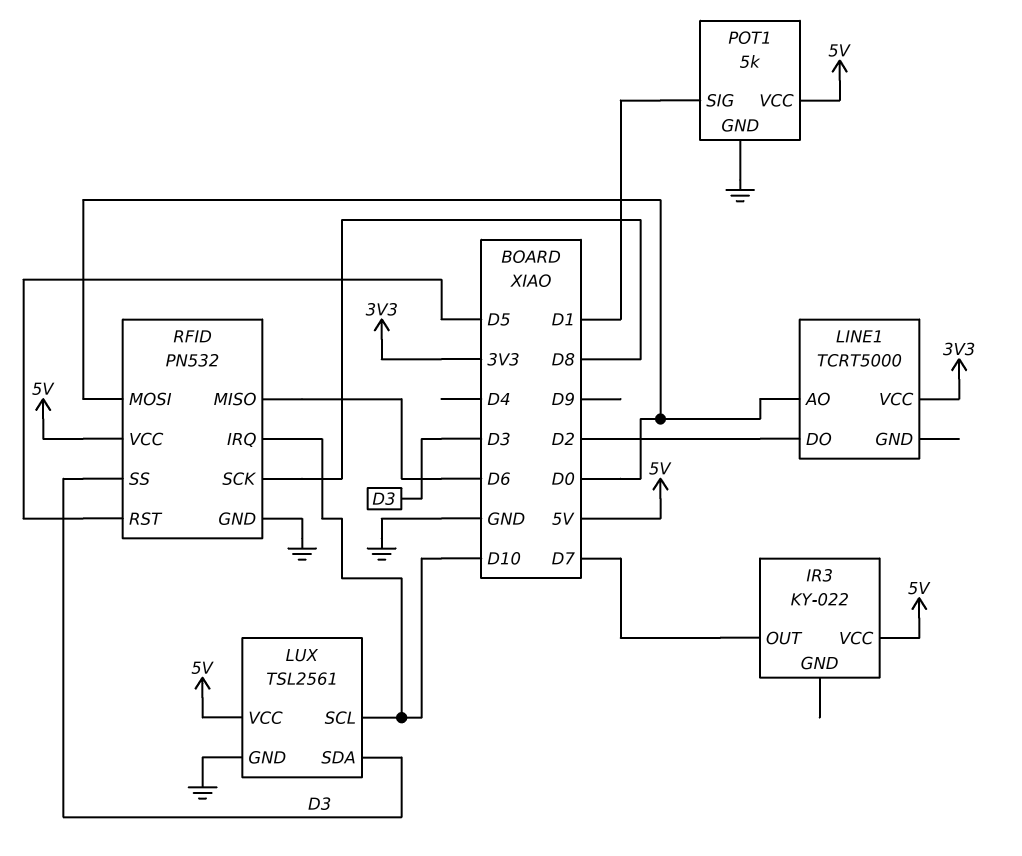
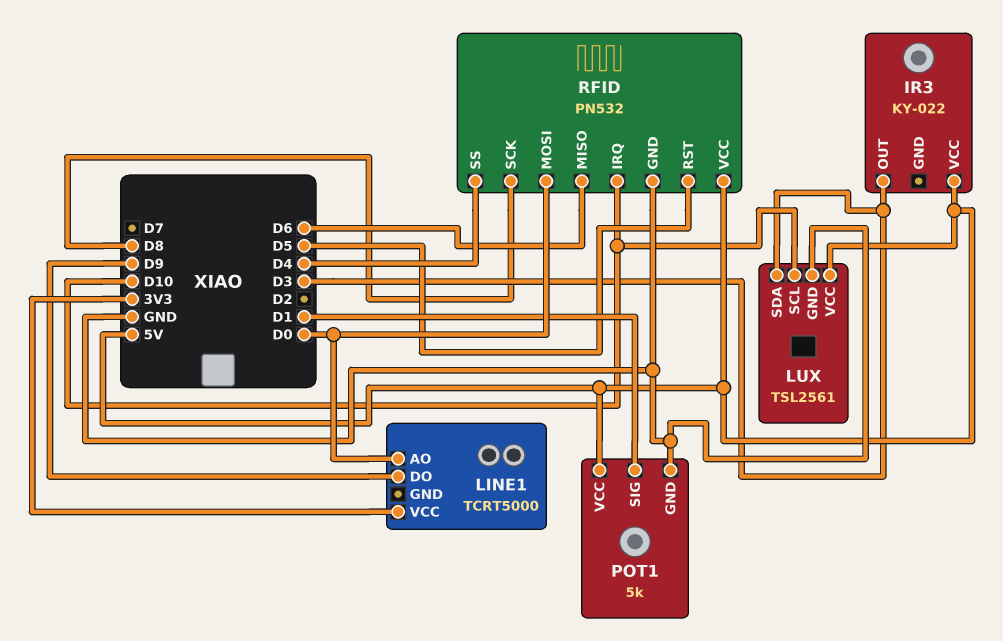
IR3 pin OUT: D7 -> D3
LINE1 pin DO: D2 -> D9
RFID pin SS: D3 -> D4

